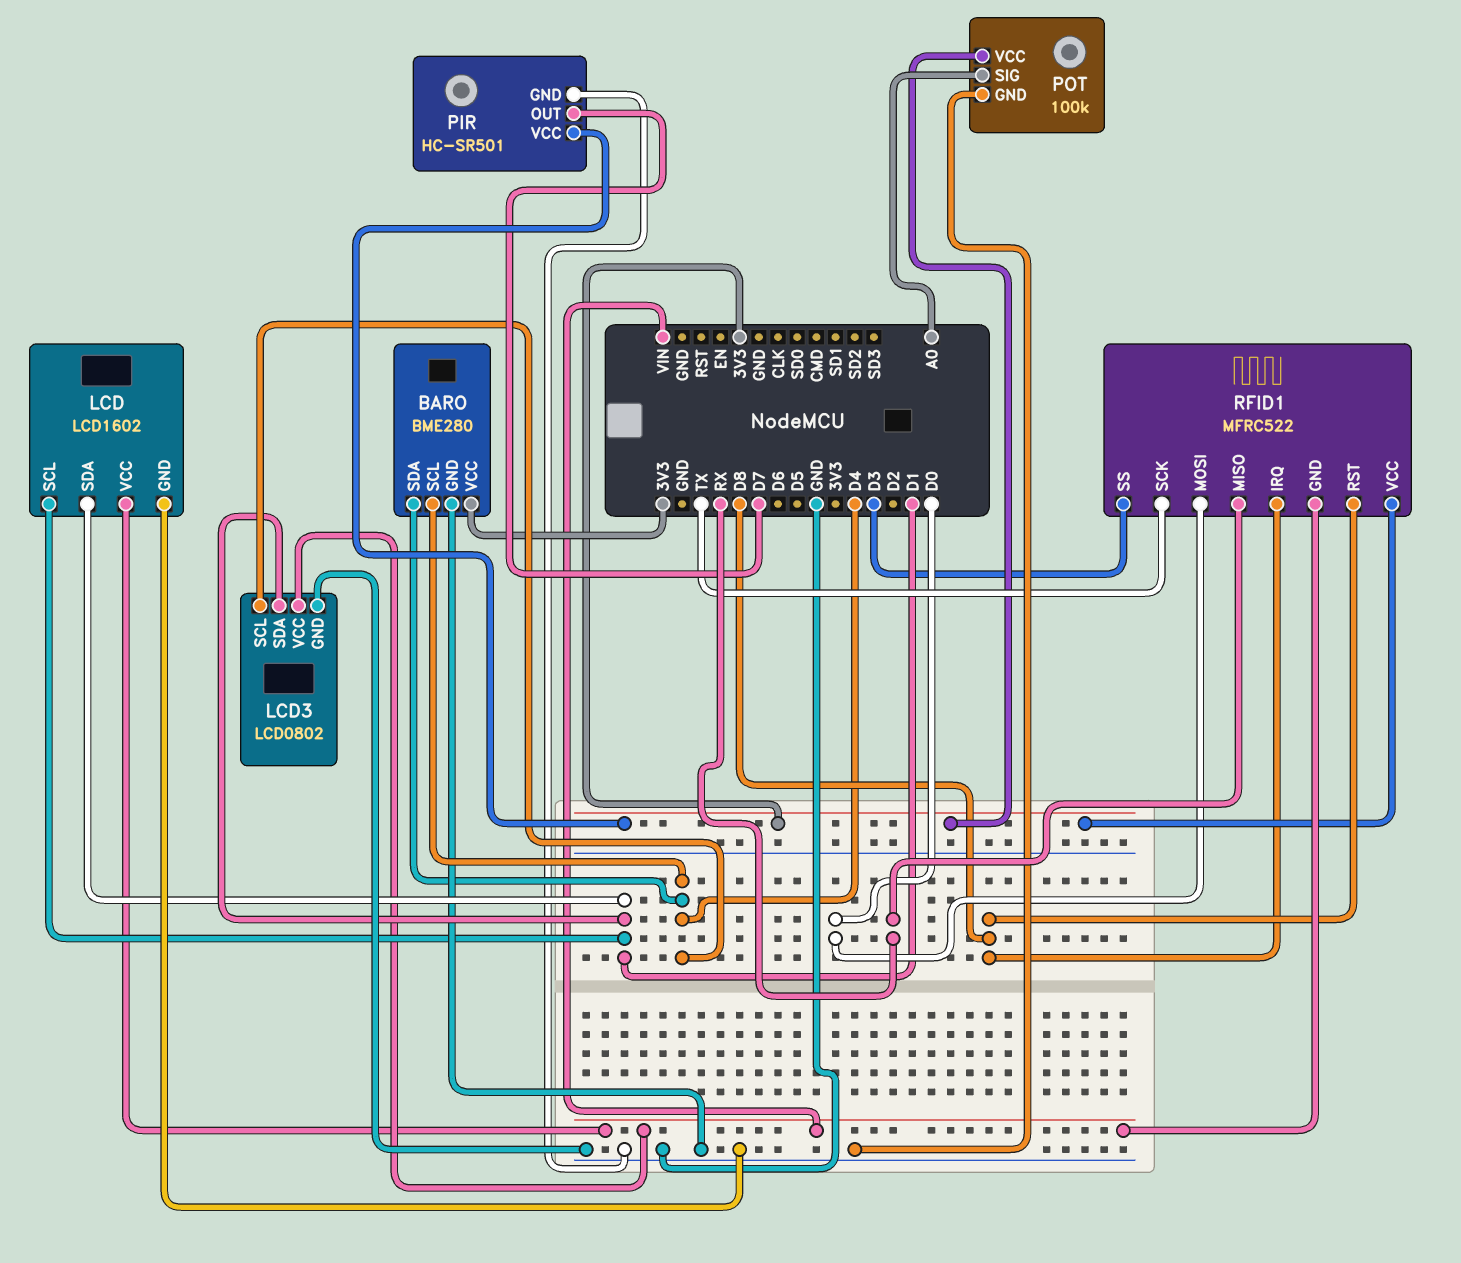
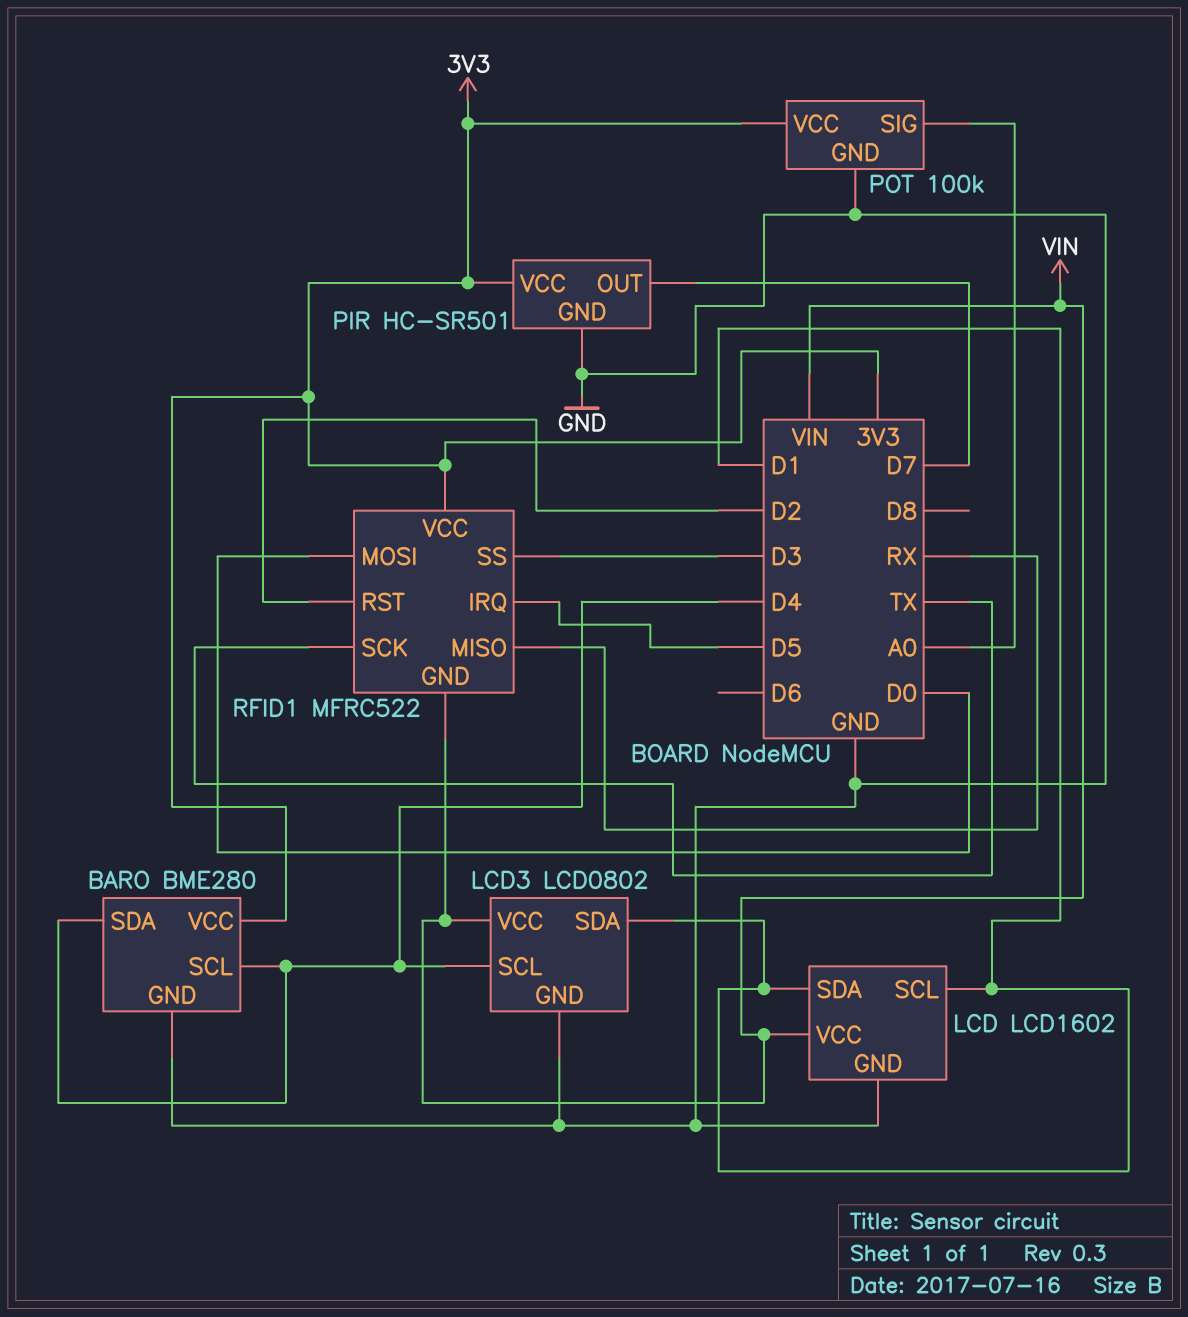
RFID1 pin IRQ: D8 -> D5
RFID1 pin RST: D8 -> D2

